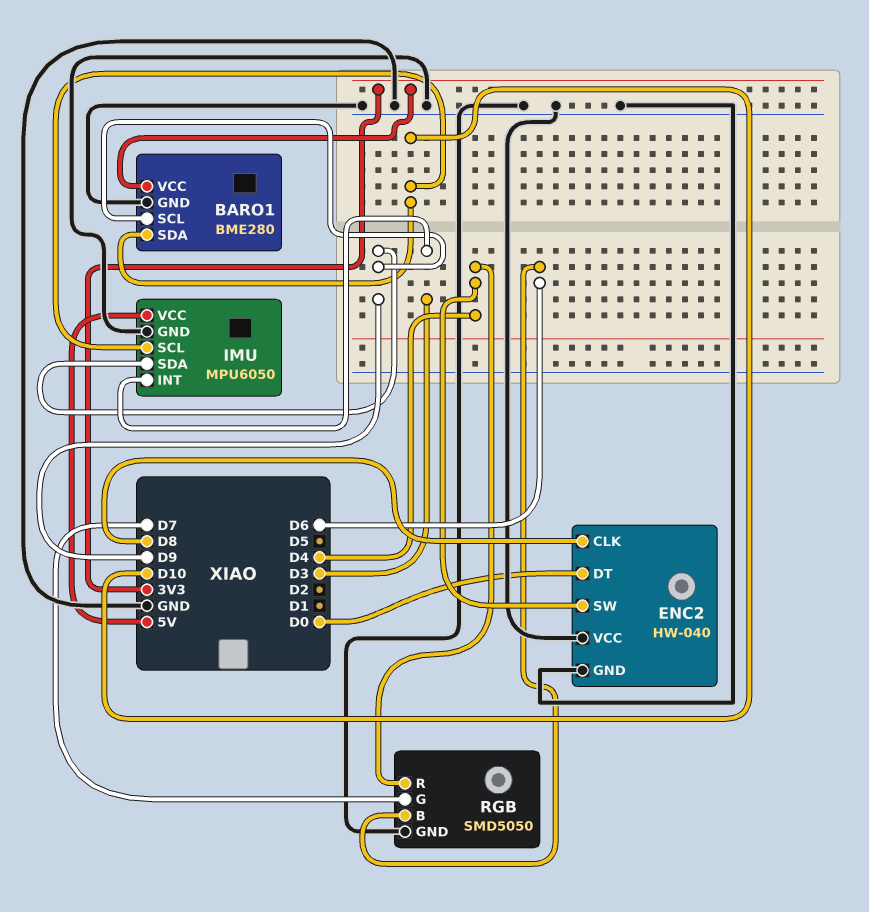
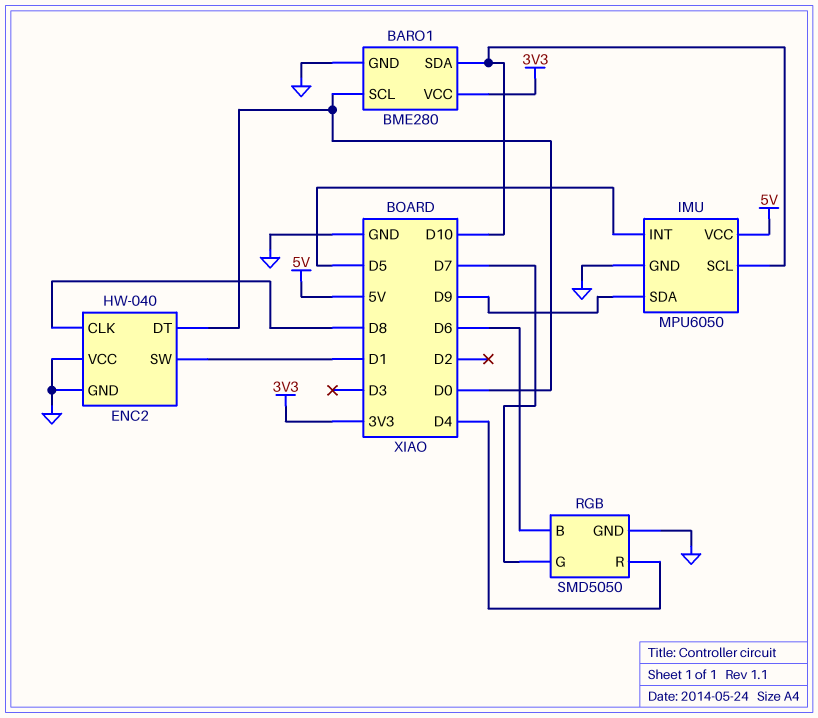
BARO1 pin SCL: D9 -> D0
ENC2 pin SW: D4 -> D1
IMU pin INT: D3 -> D5

